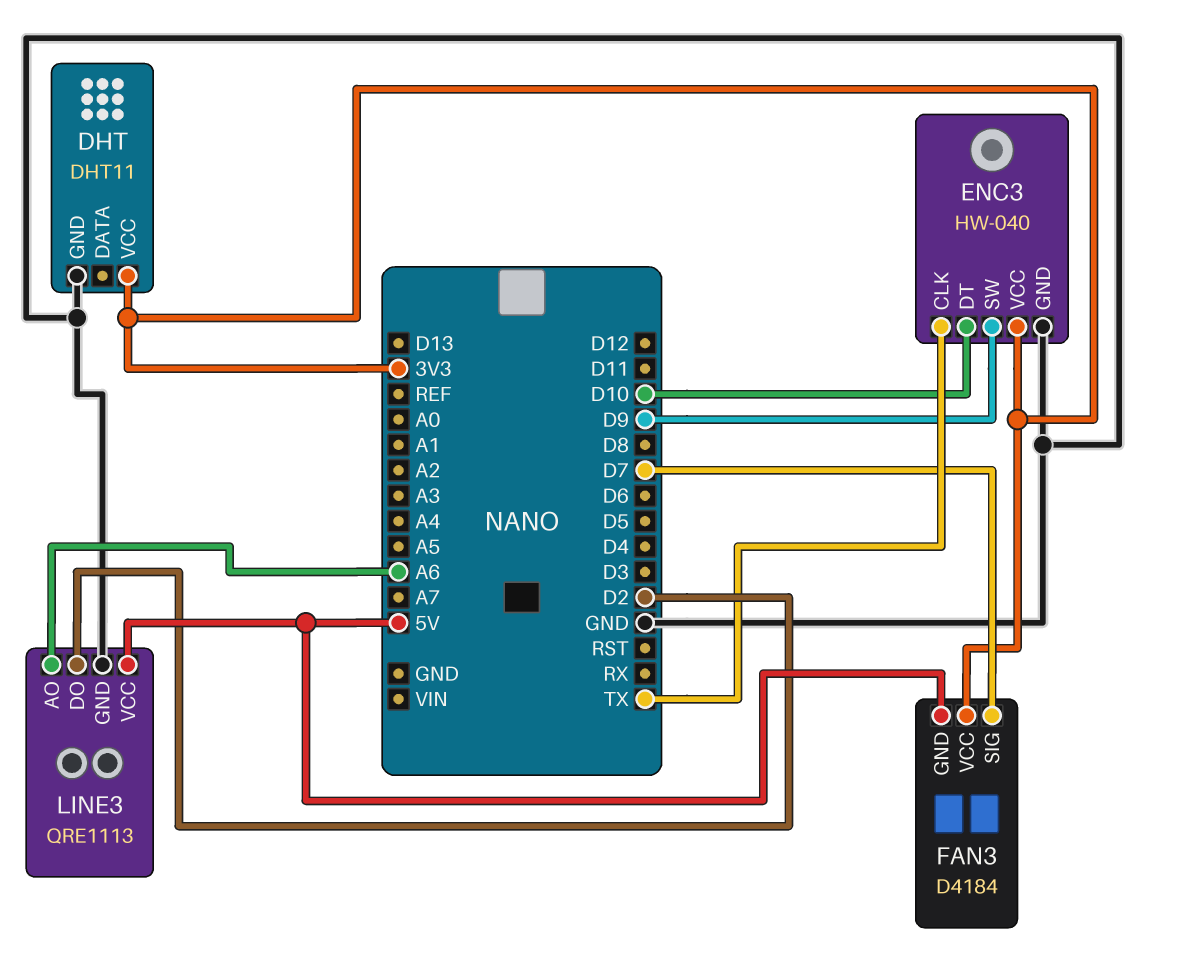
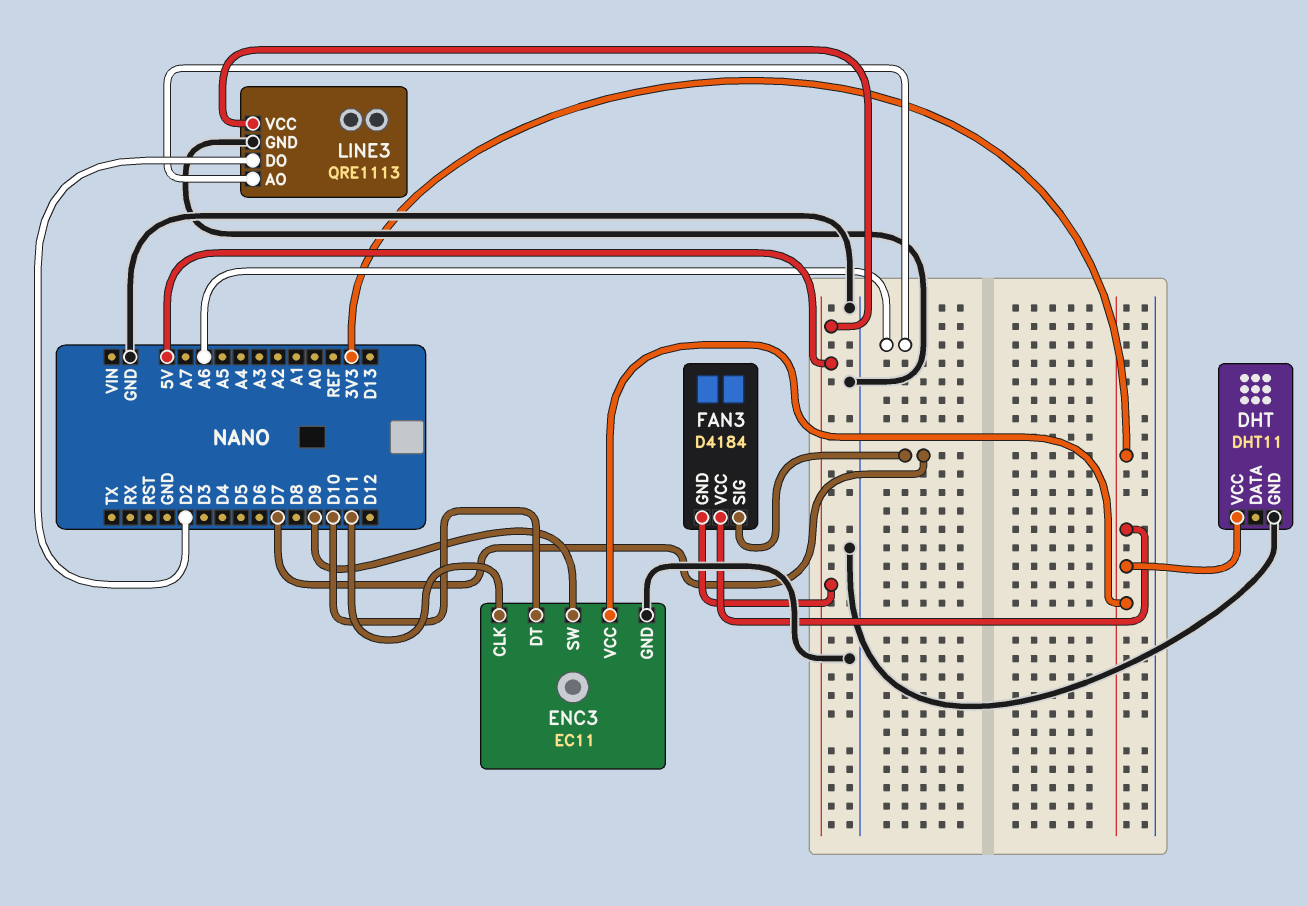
ENC3: HW-040 -> EC11
ENC3 pin CLK: TX -> D11

